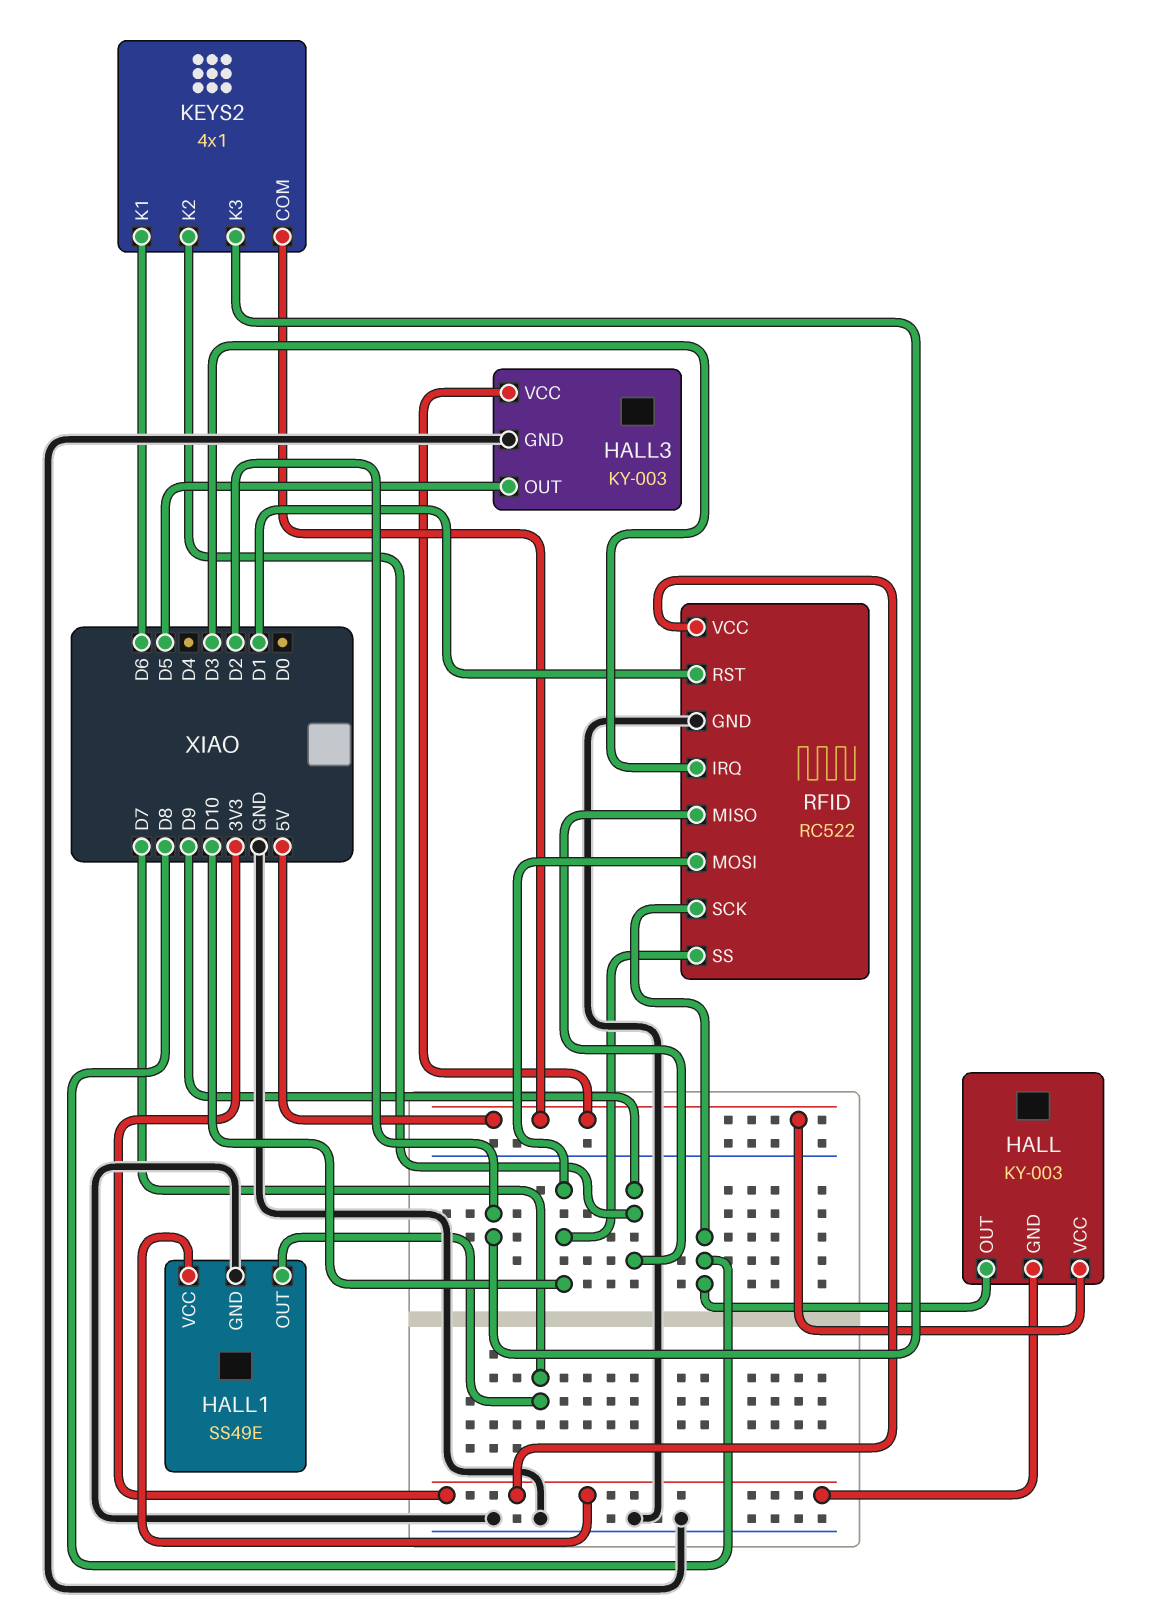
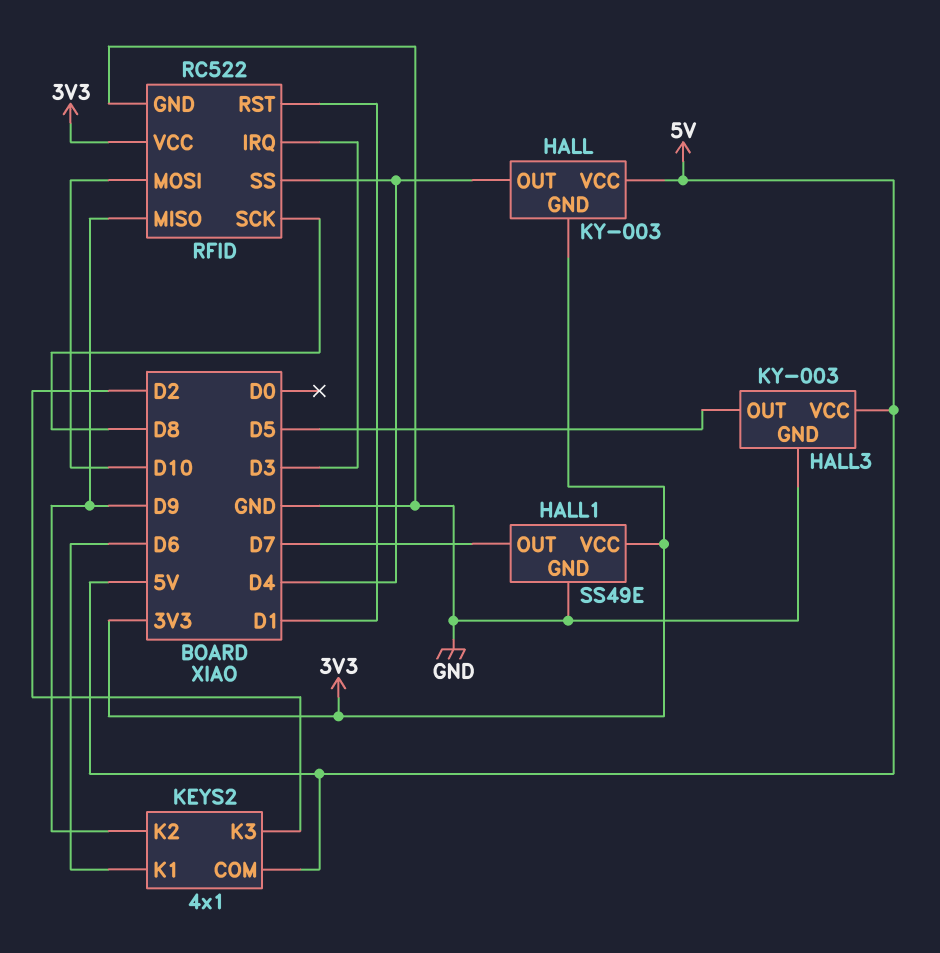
HALL pin OUT: D8 -> D4
RFID pin SS: D10 -> D4

